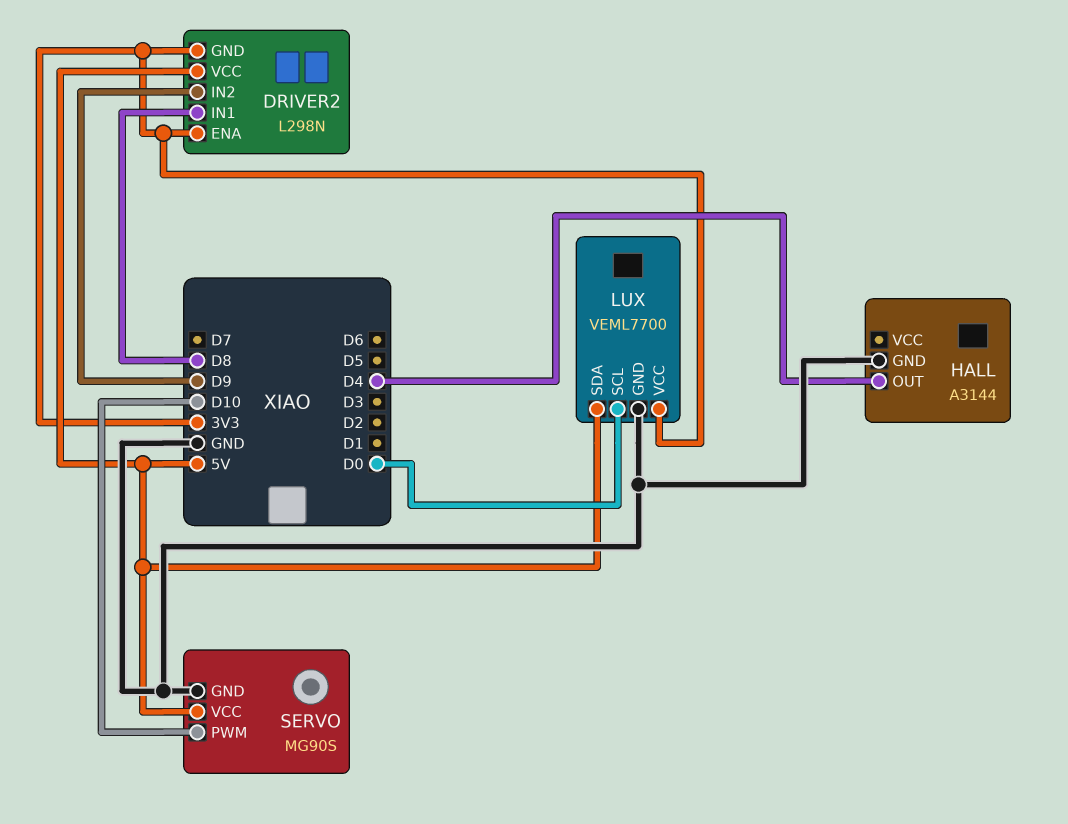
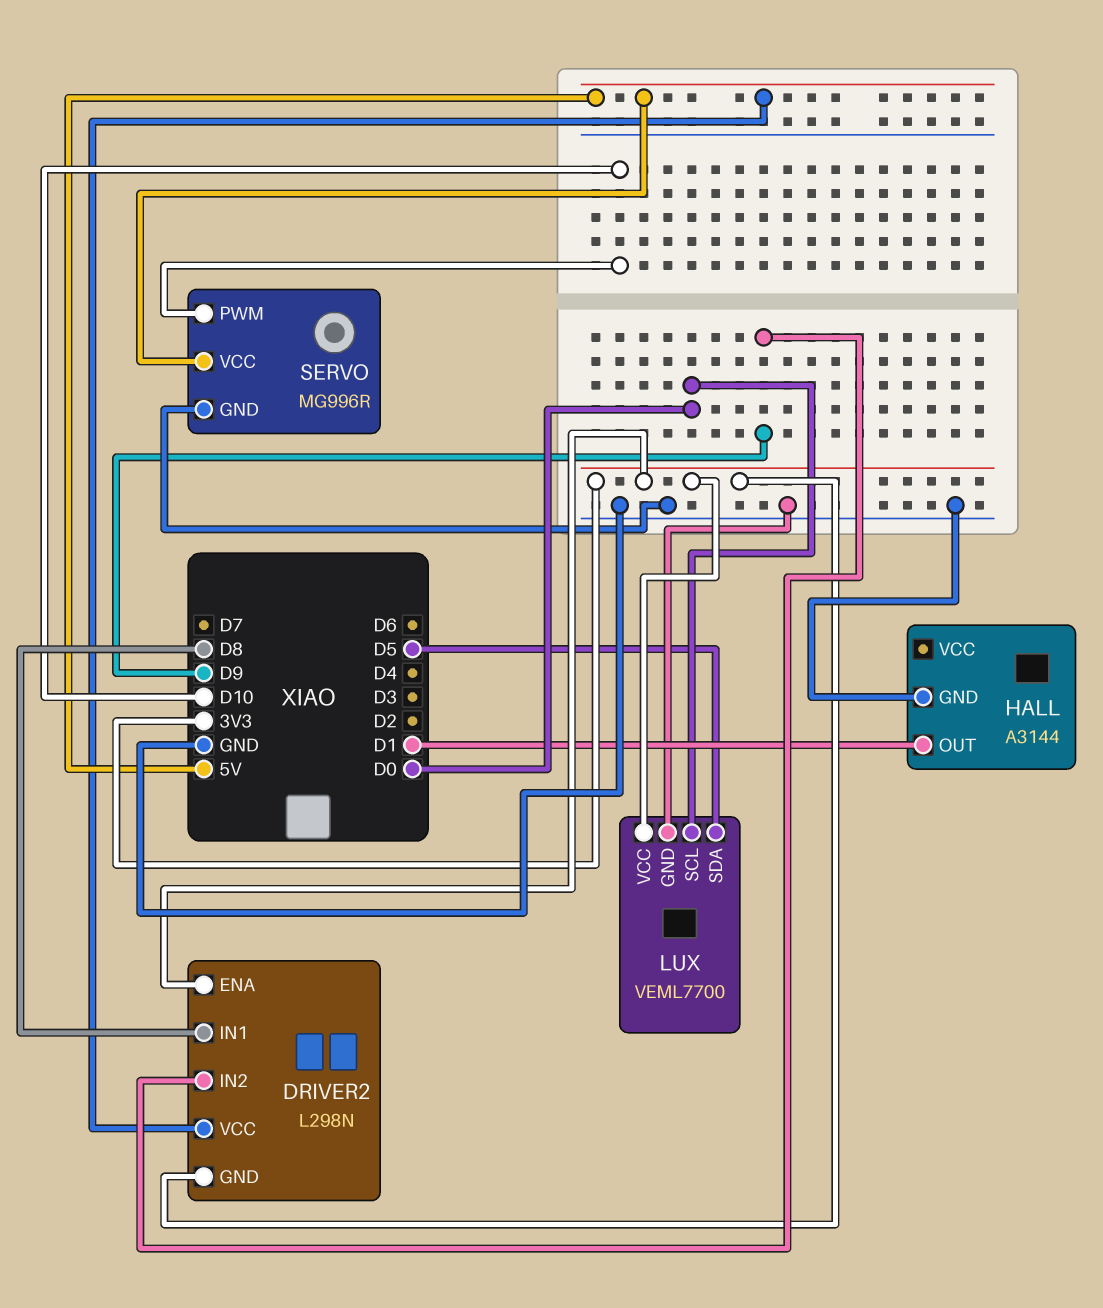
HALL pin OUT: D4 -> D1
LUX pin SDA: 5V -> D5
SERVO: MG90S -> MG996R

